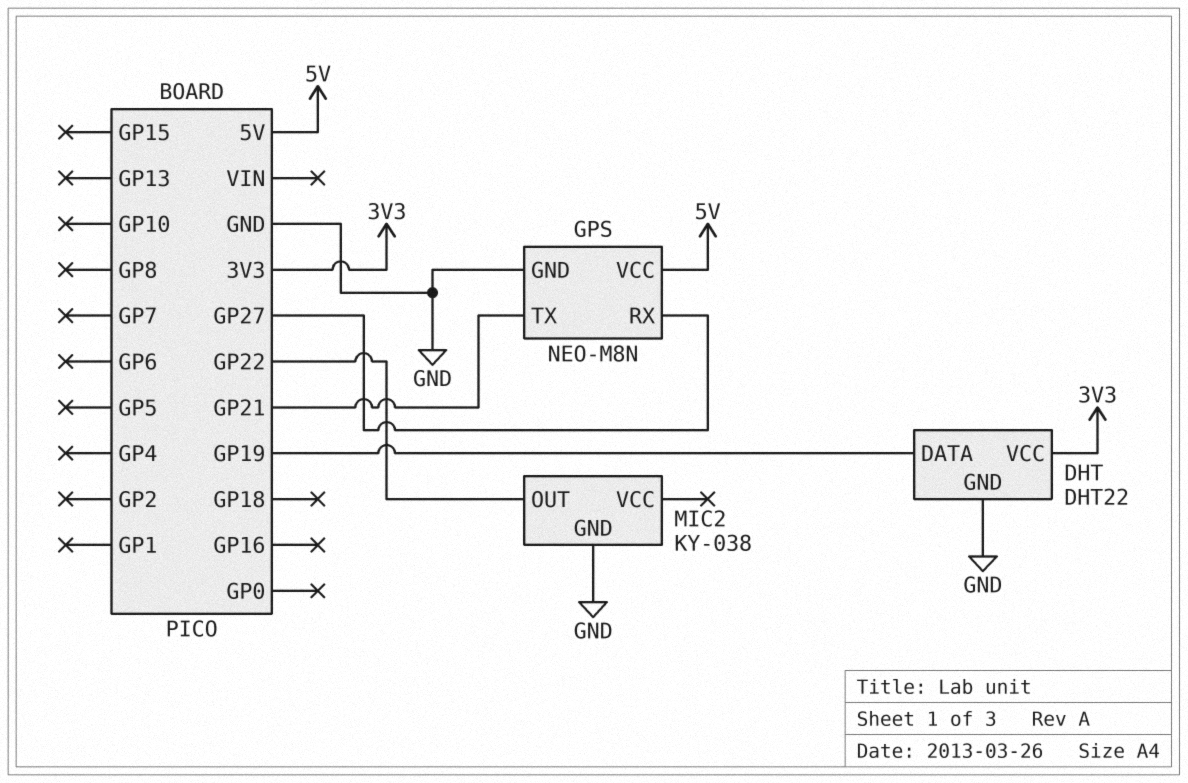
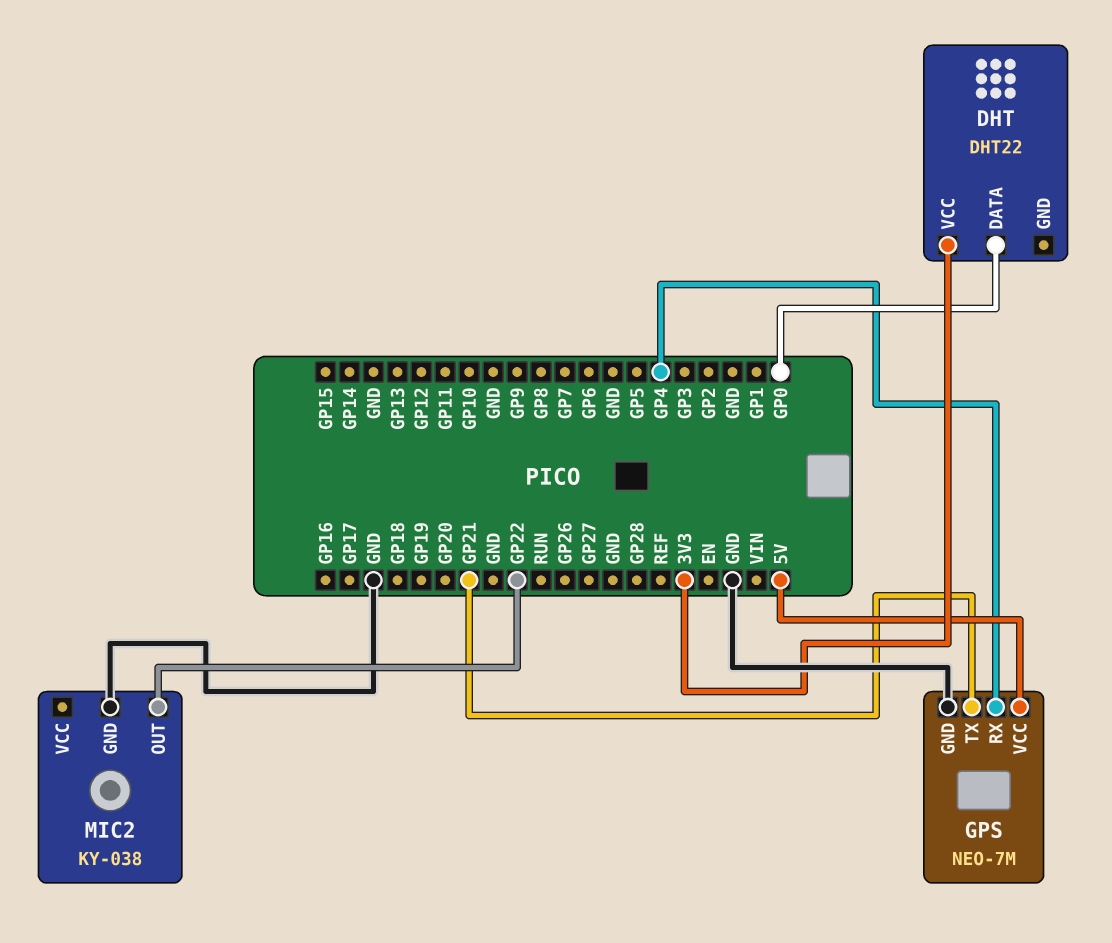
DHT pin DATA: GP19 -> GP0
DHT pin GND: GND -> none
GPS: NEO-M8N -> NEO-7M
GPS pin RX: GP27 -> GP4

